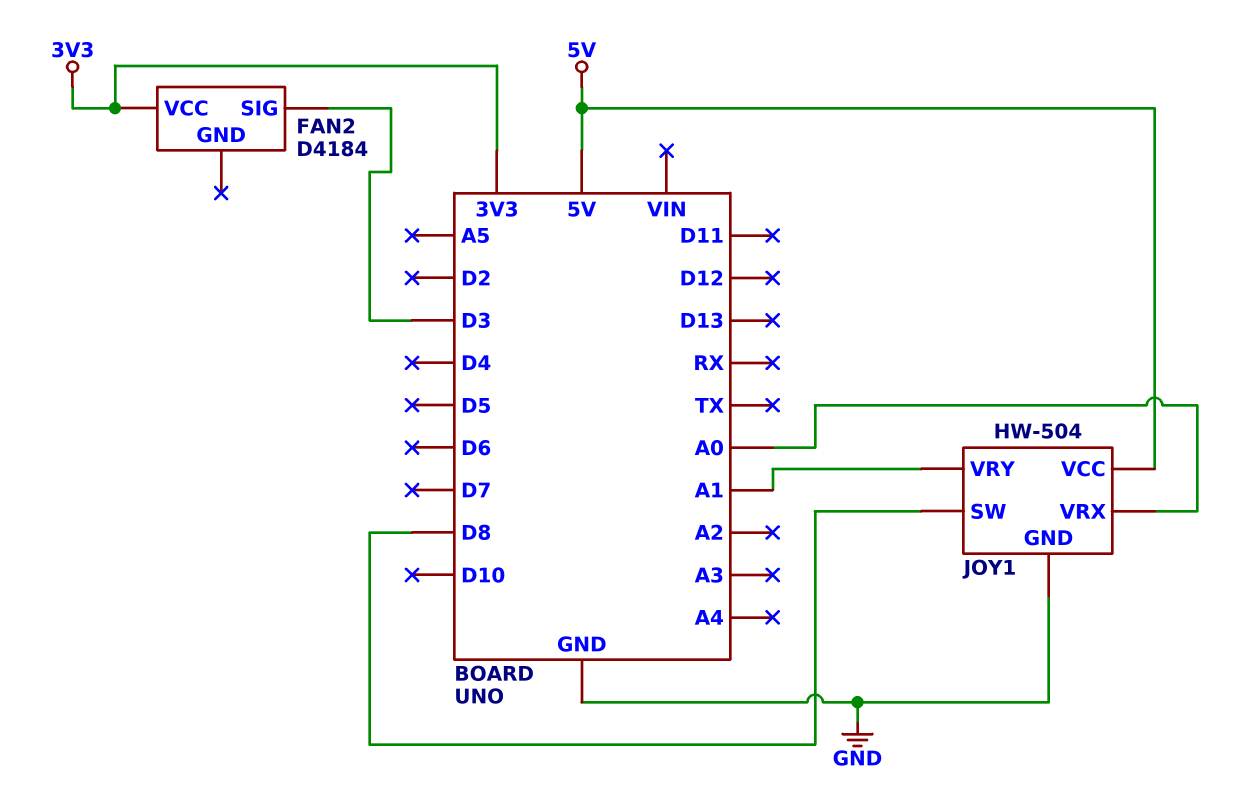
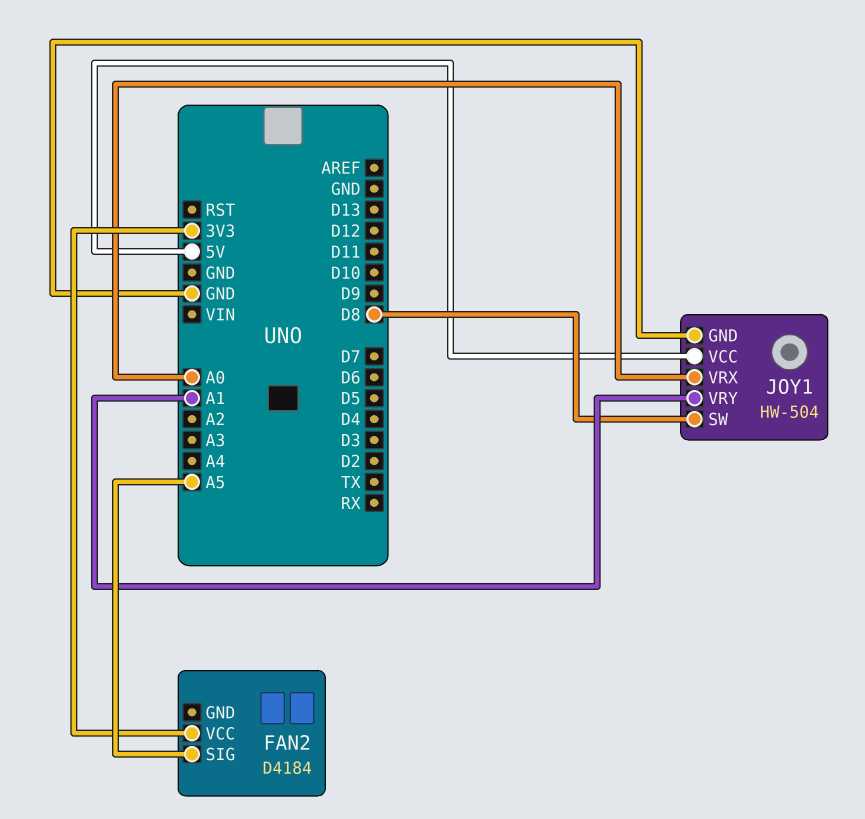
FAN2 pin SIG: D3 -> A5

